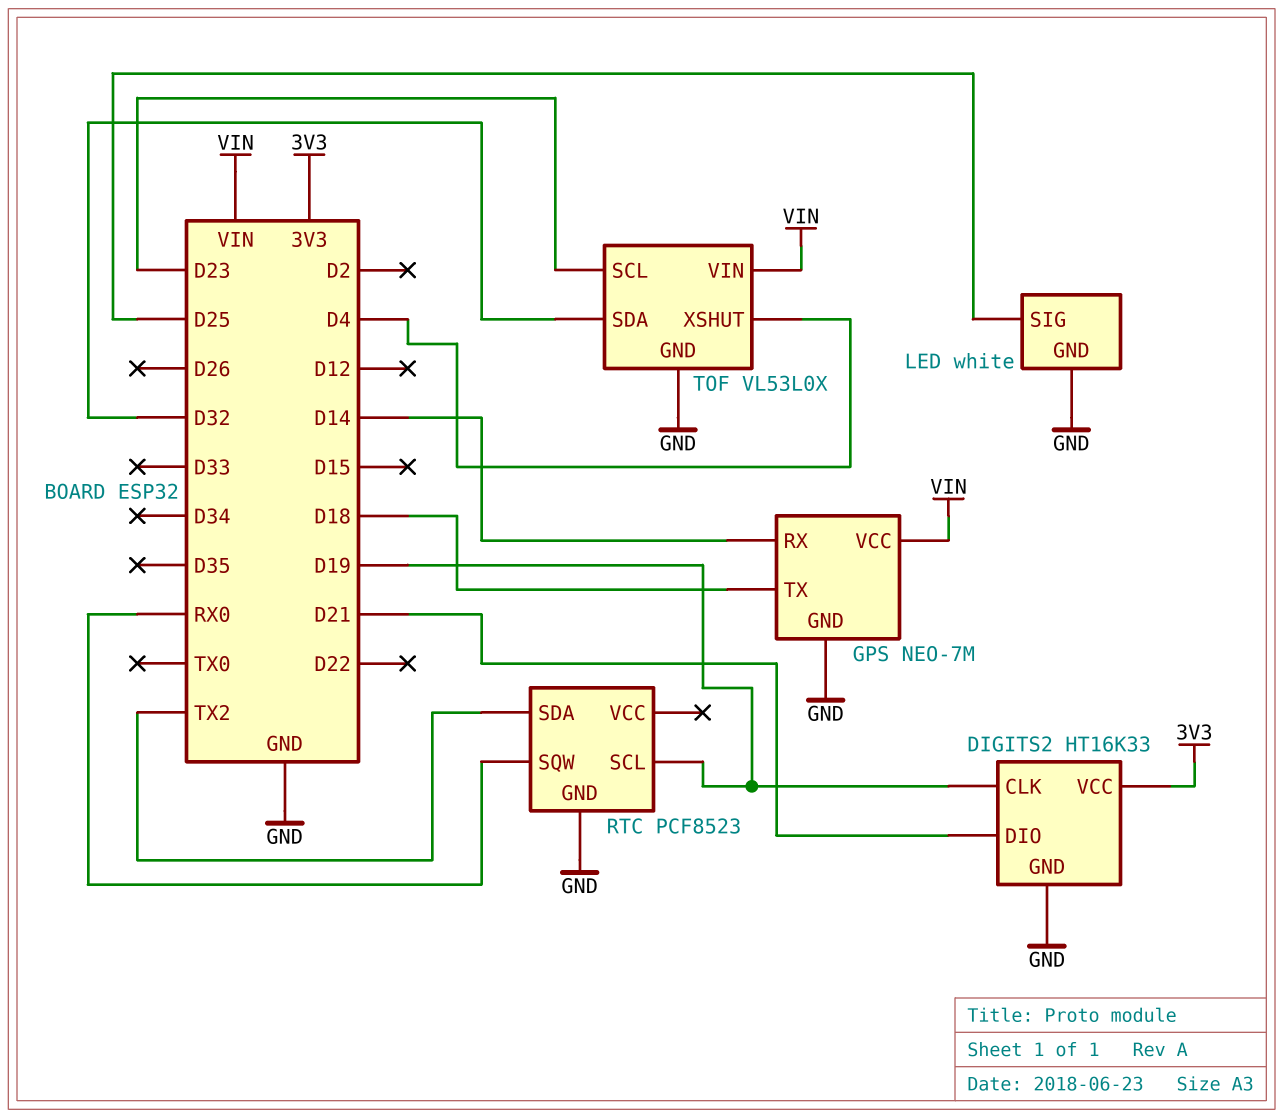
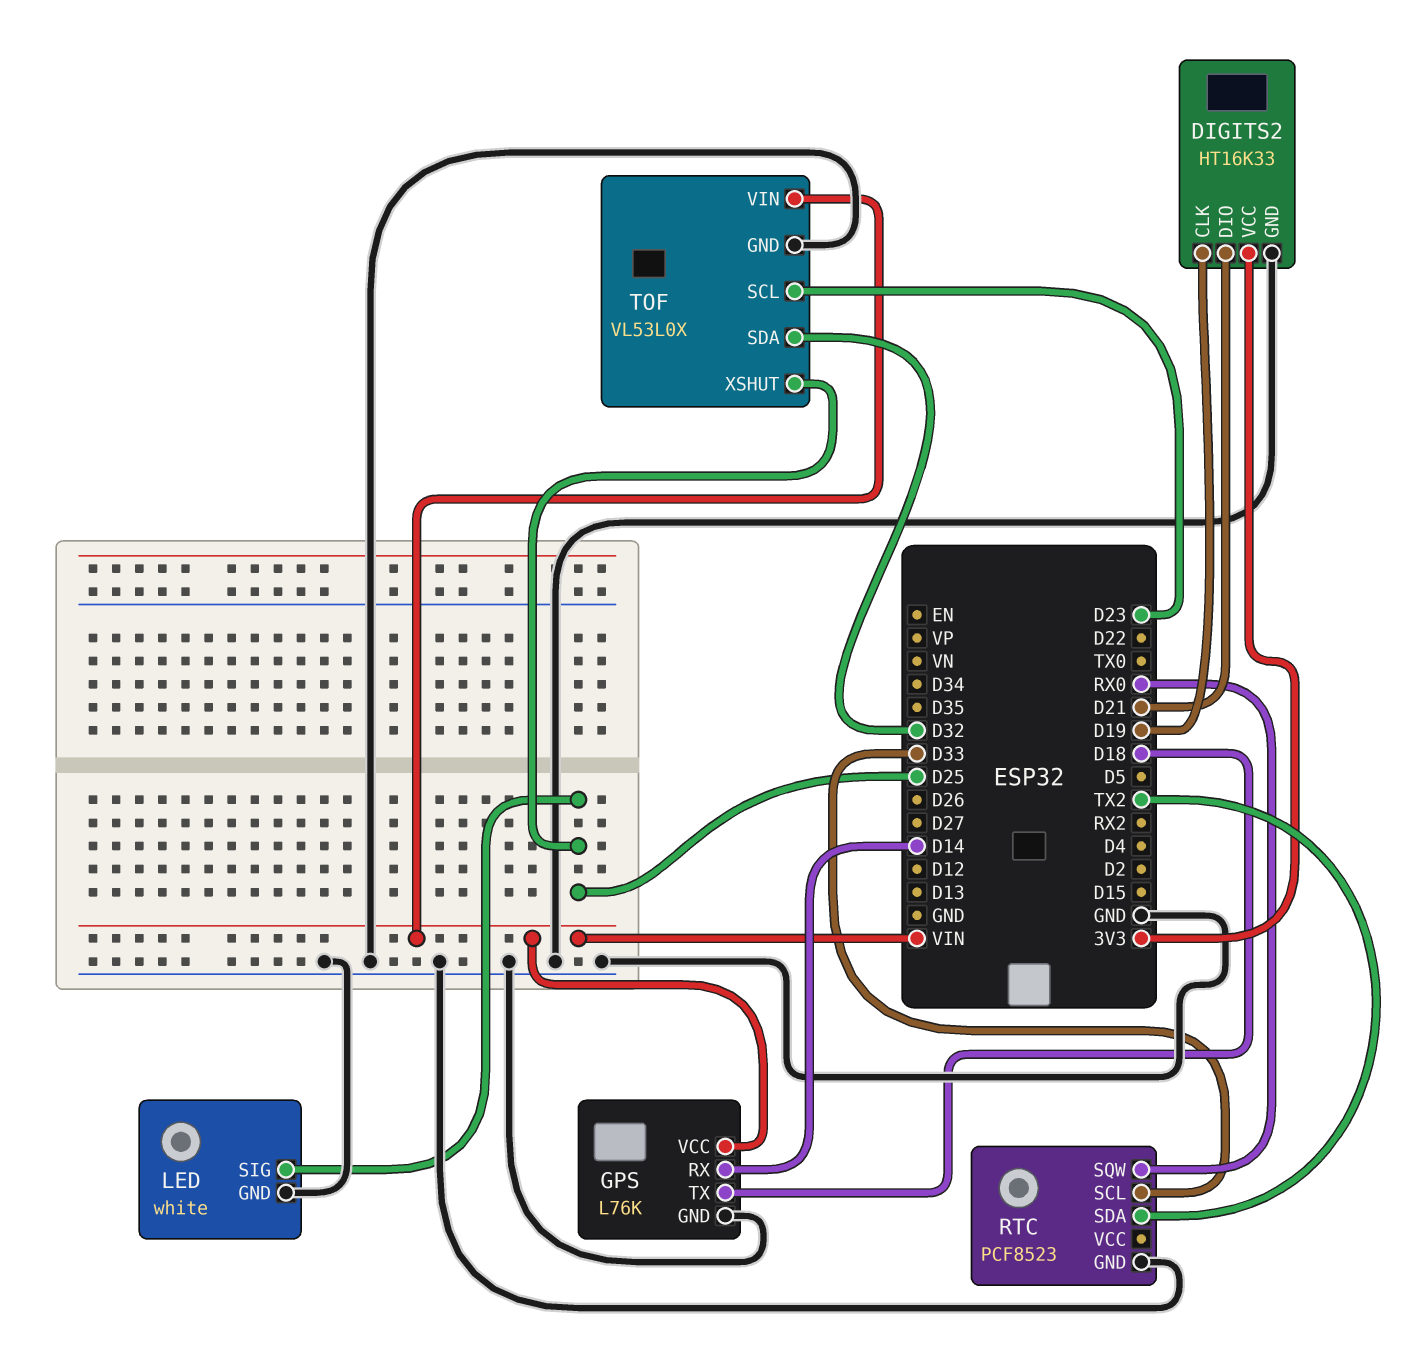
GPS: NEO-7M -> L76K
RTC pin SCL: D19 -> D33
TOF pin XSHUT: D4 -> D25

